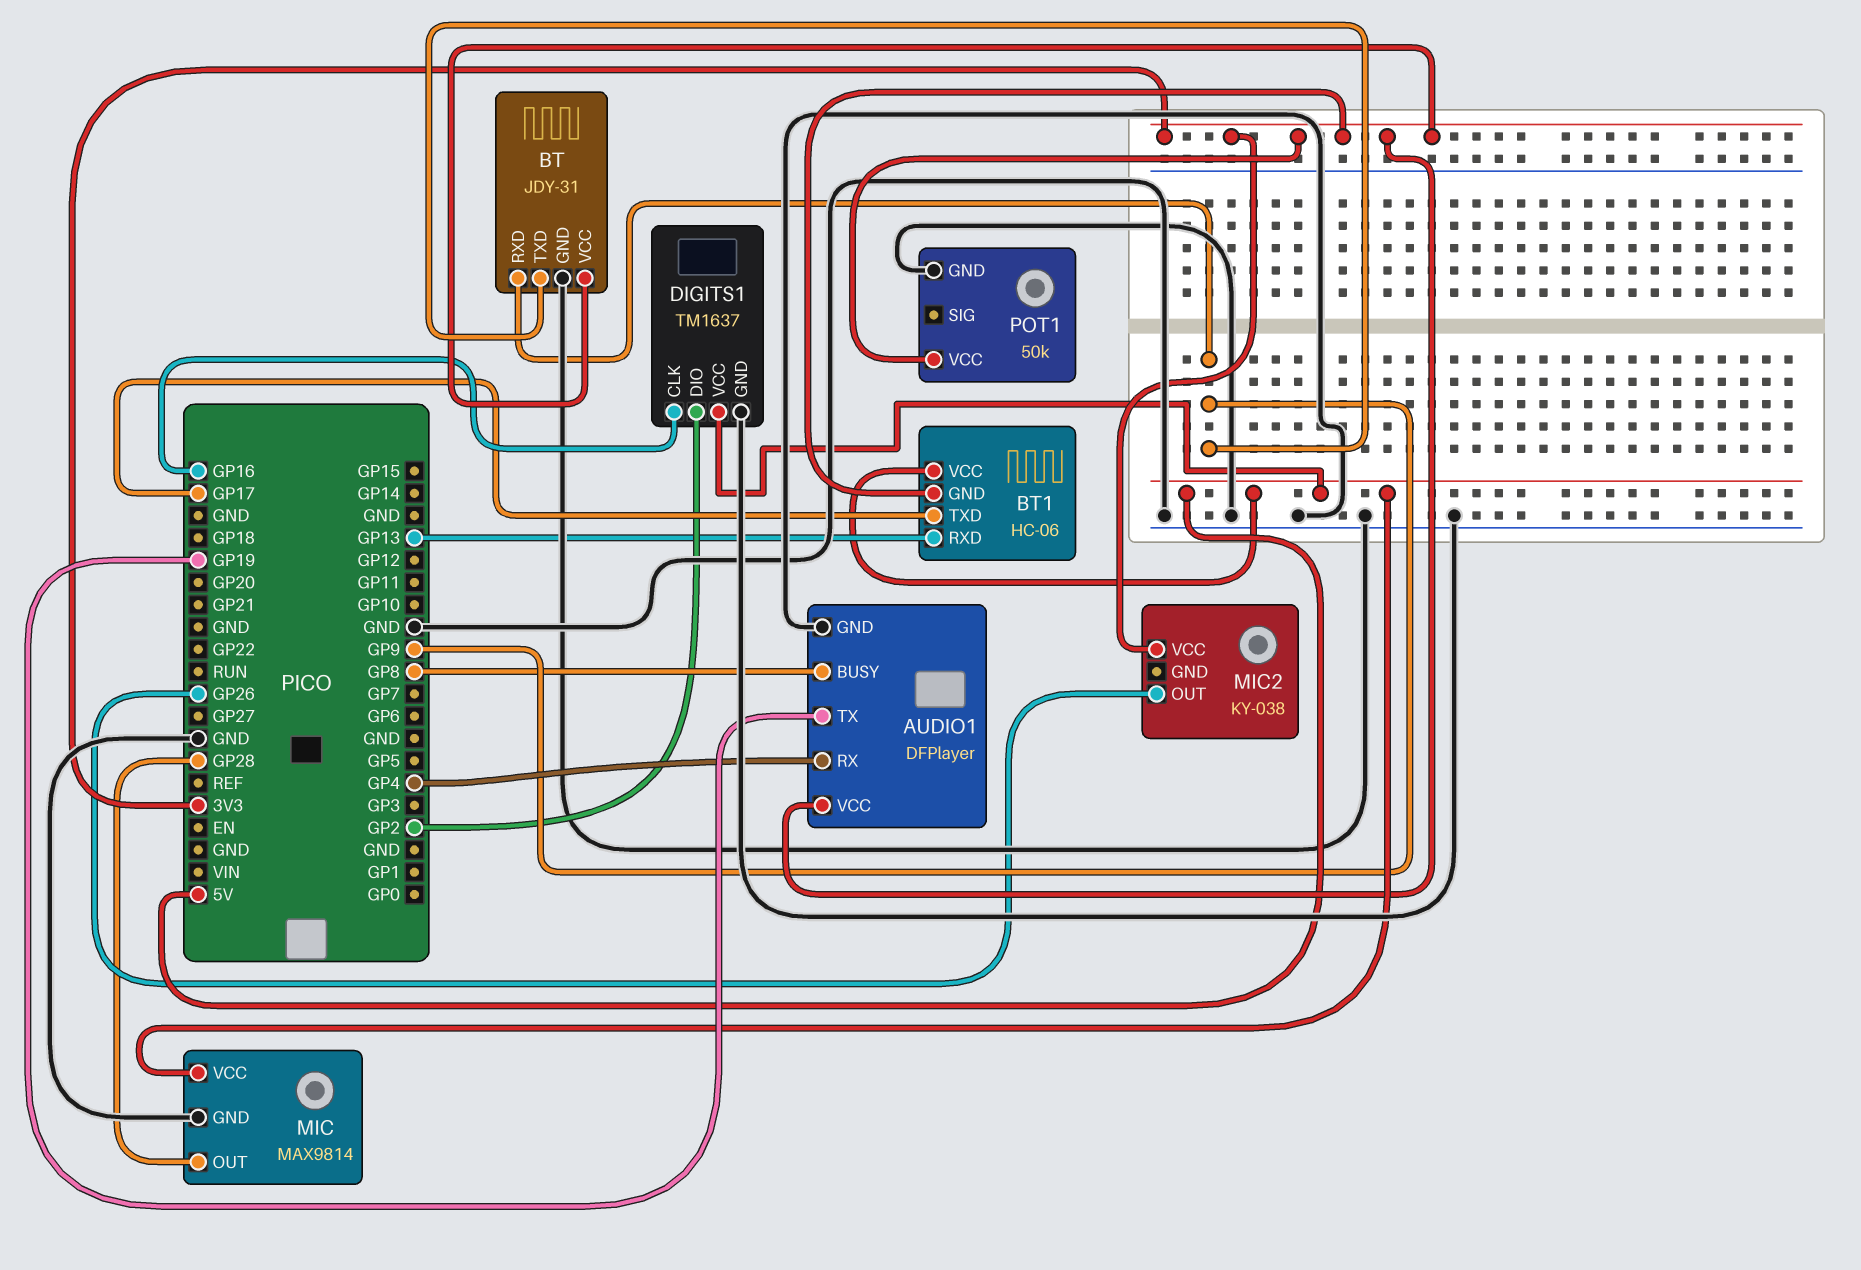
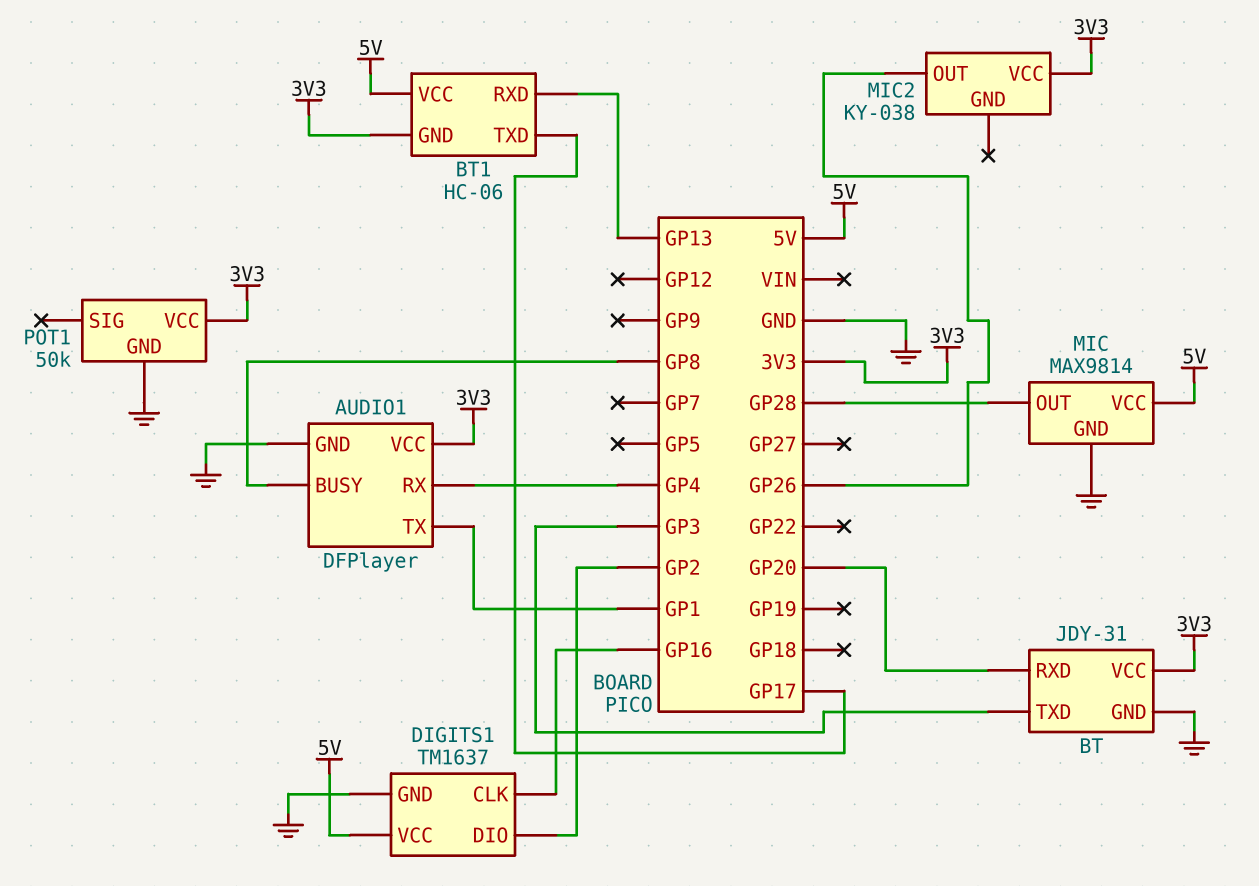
AUDIO1 pin TX: GP19 -> GP1
BT pin RXD: GP9 -> GP20
BT pin TXD: GP9 -> GP3

